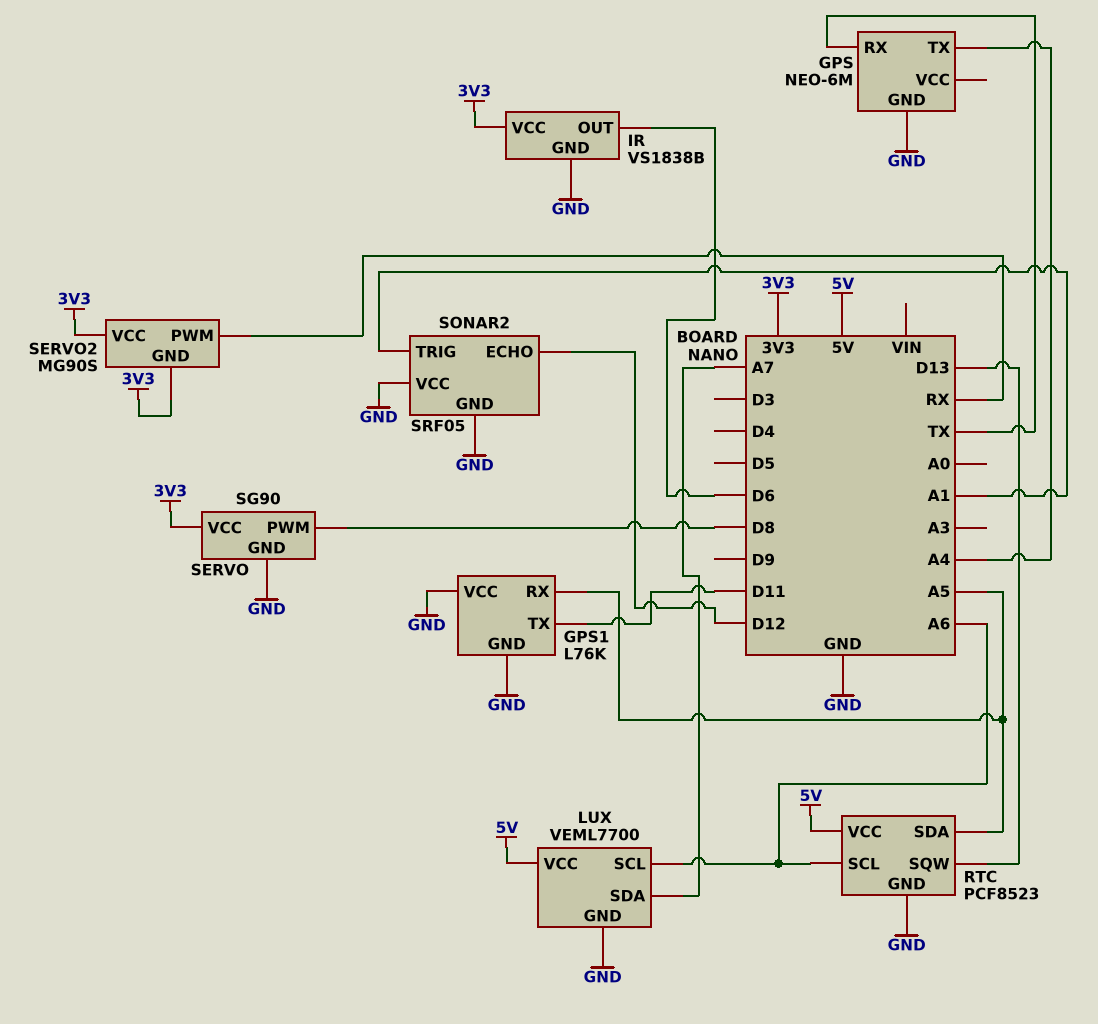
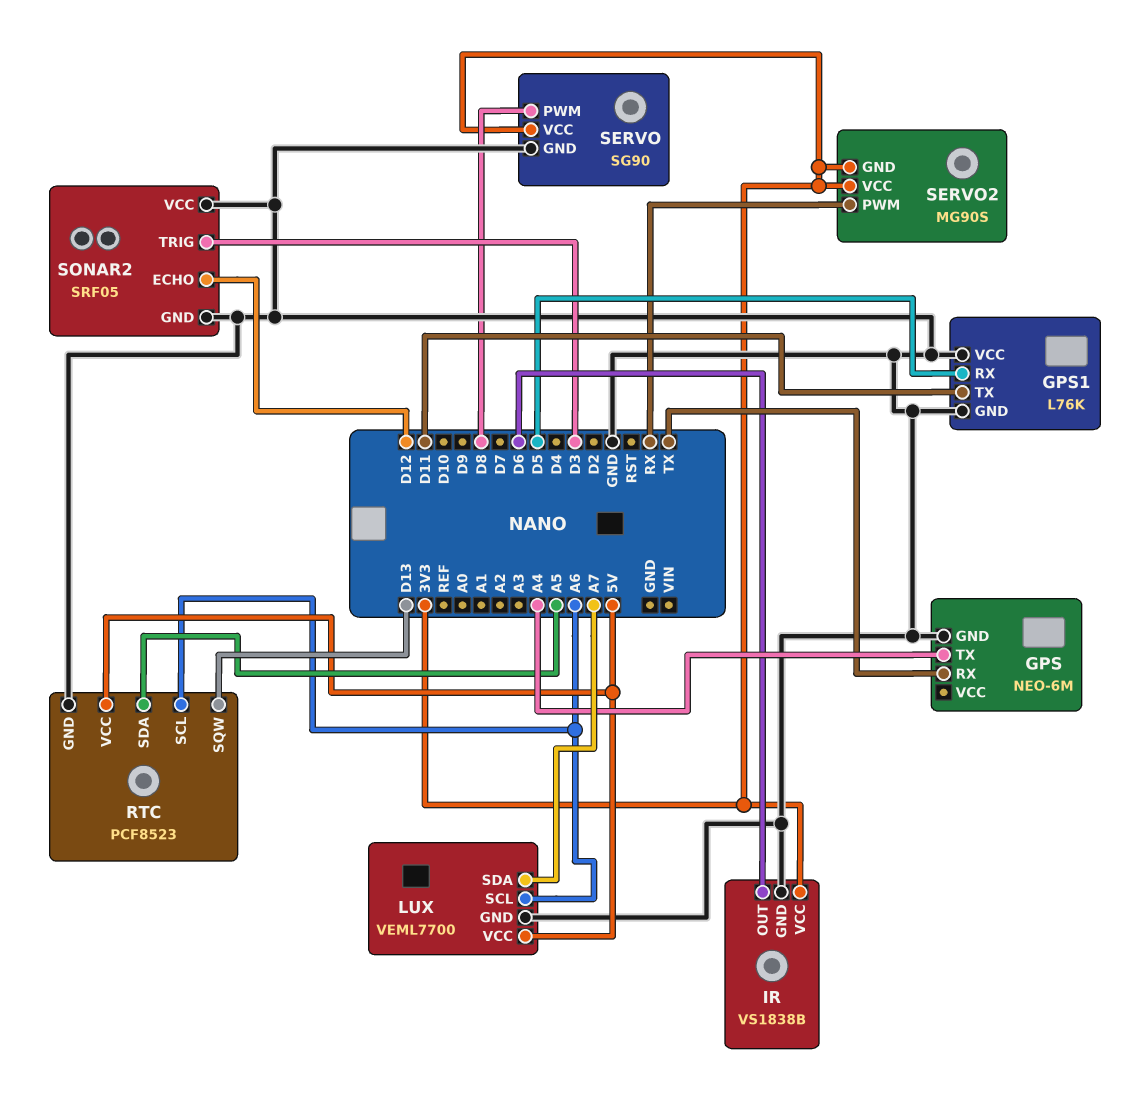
GPS1 pin RX: A5 -> D5
SONAR2 pin TRIG: A1 -> D3

